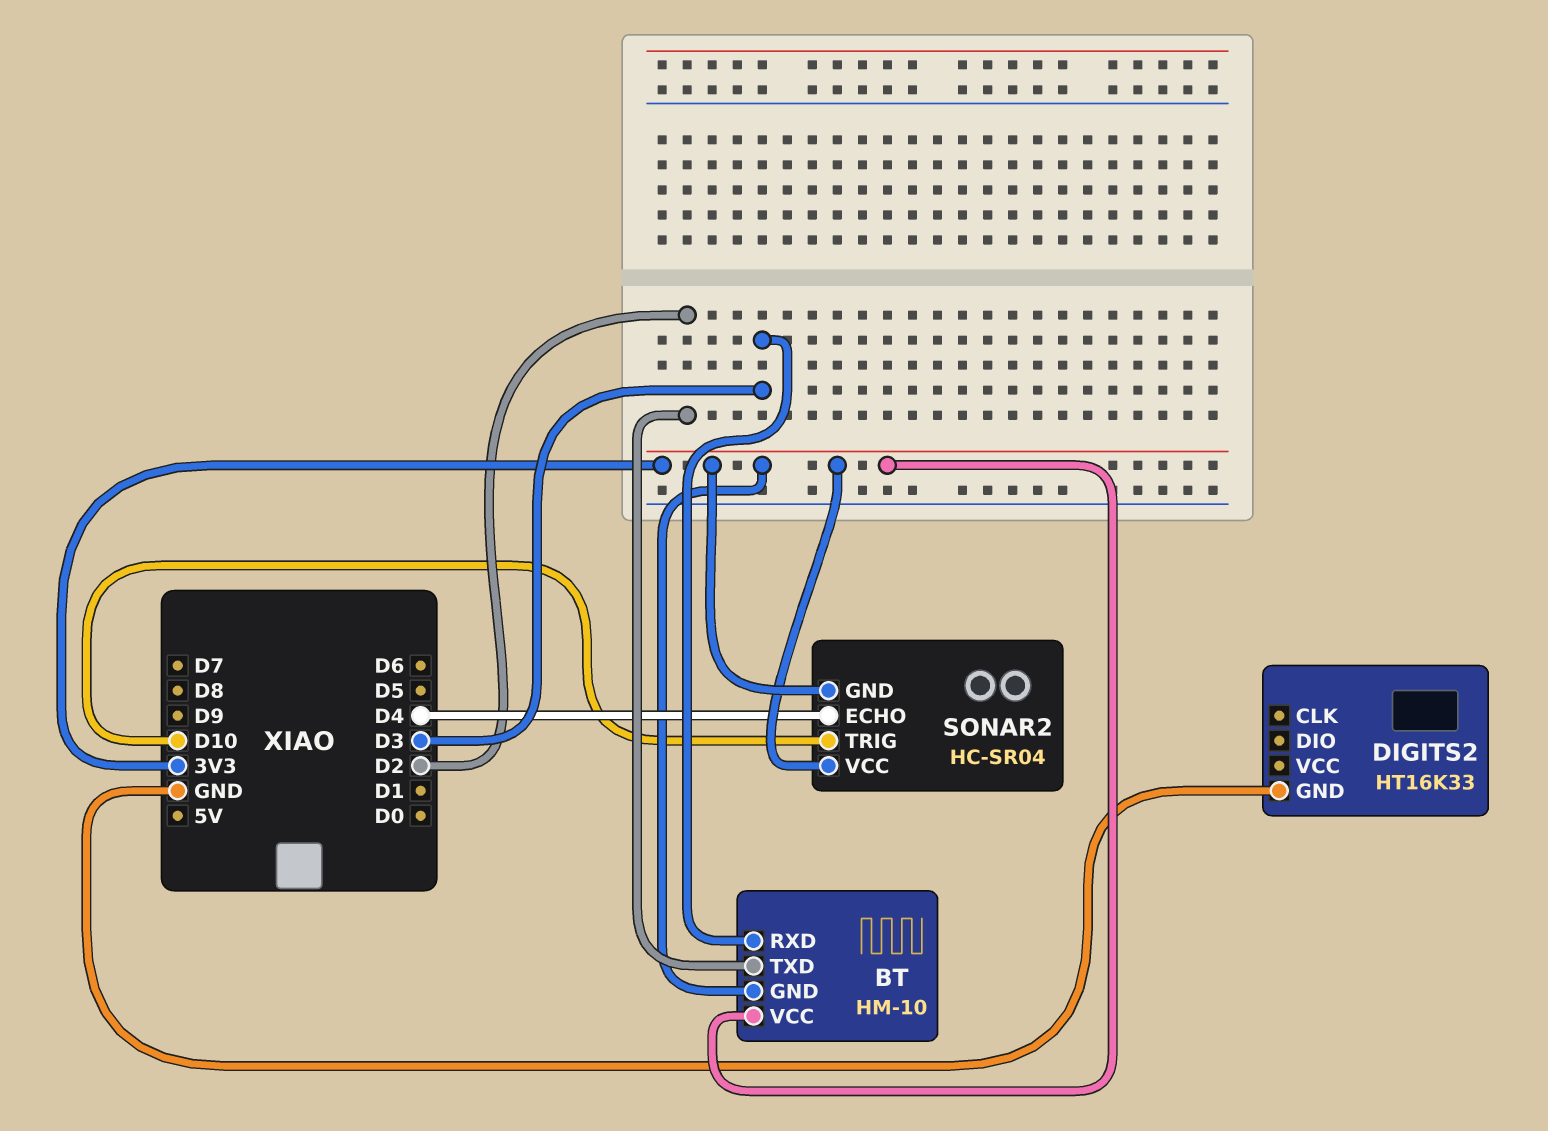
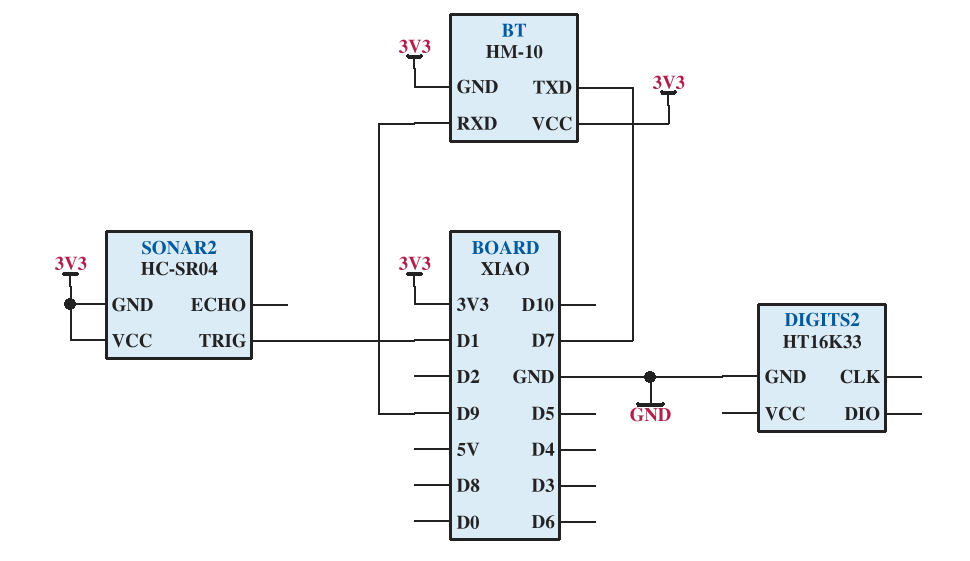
BT pin RXD: D3 -> D9
BT pin TXD: D2 -> D7
SONAR2 pin ECHO: D4 -> none
SONAR2 pin TRIG: D10 -> D1

